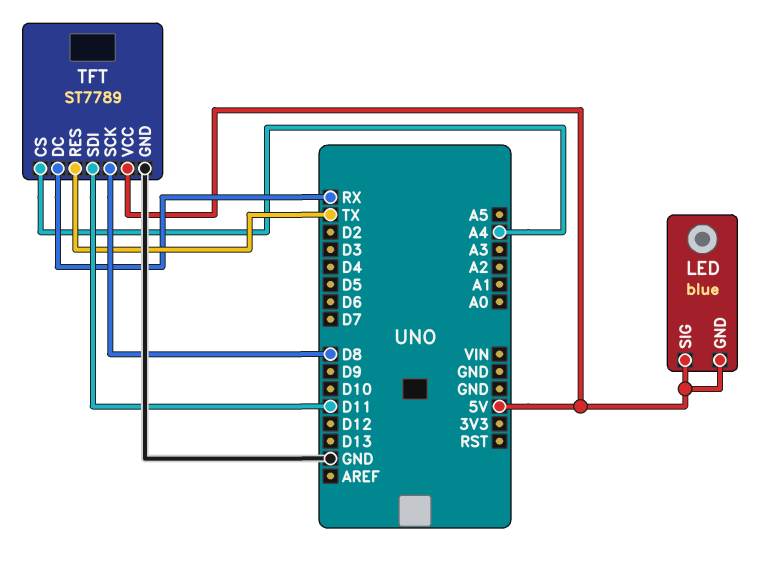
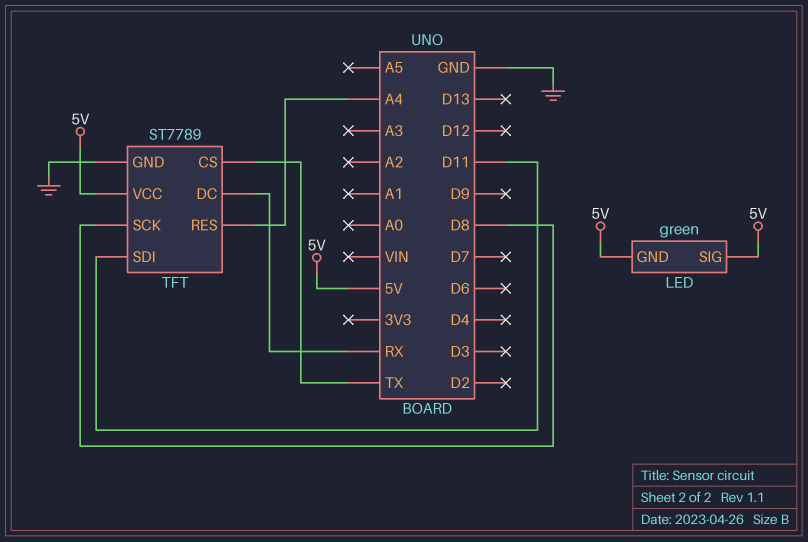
LED: blue -> green
TFT pin CS: A4 -> TX
TFT pin RES: TX -> A4

